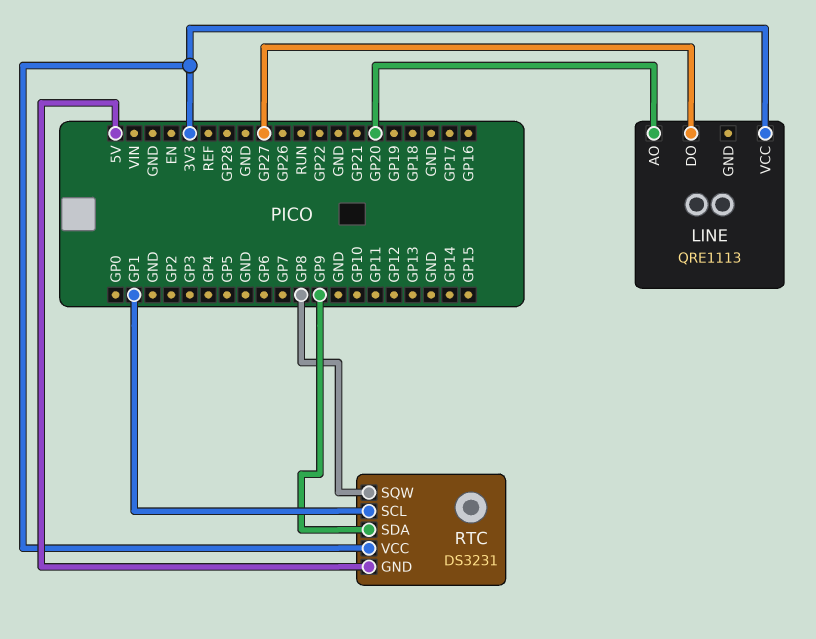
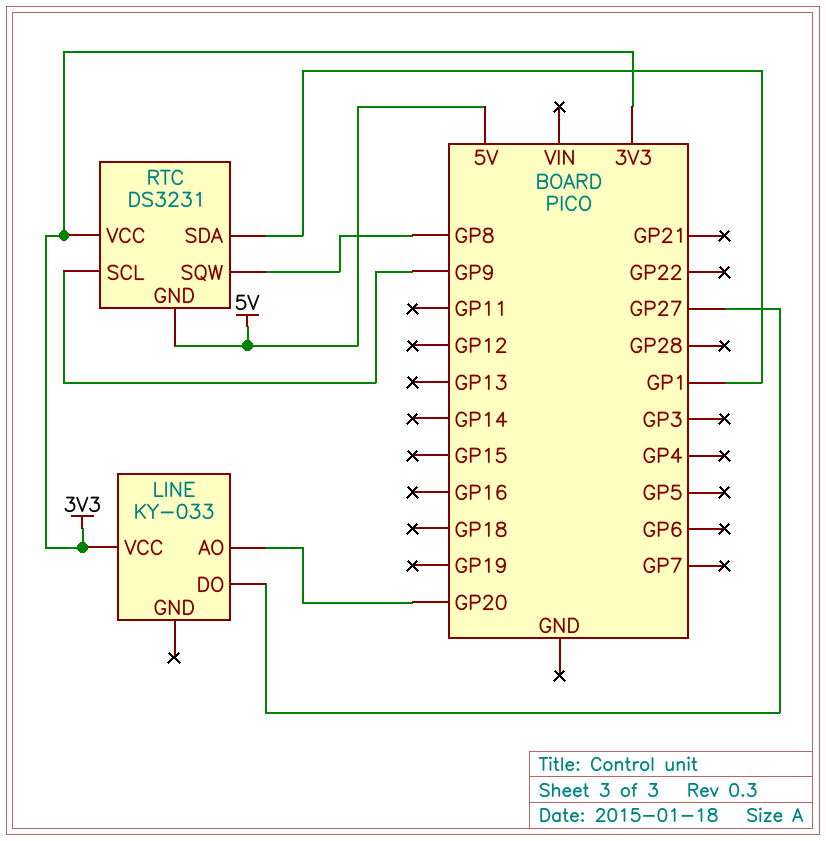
LINE: QRE1113 -> KY-033
RTC pin SCL: GP1 -> GP9
RTC pin SDA: GP9 -> GP1

